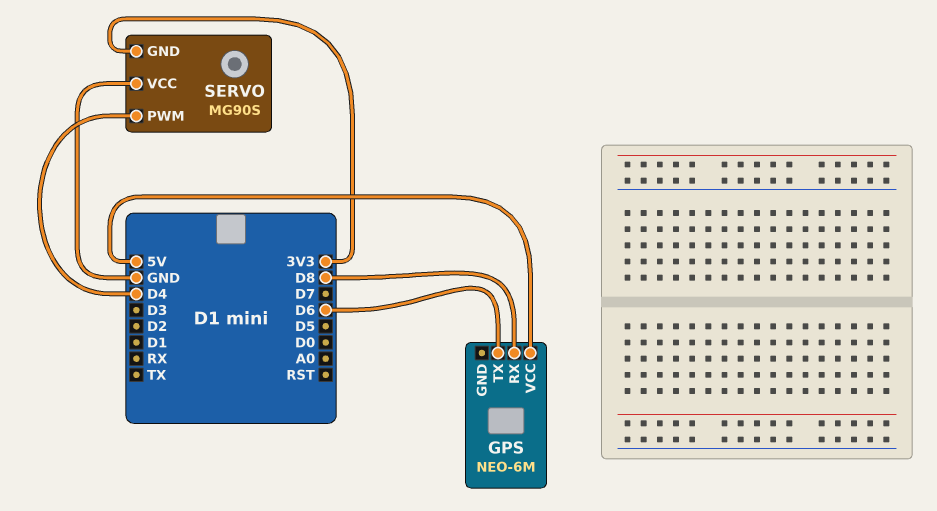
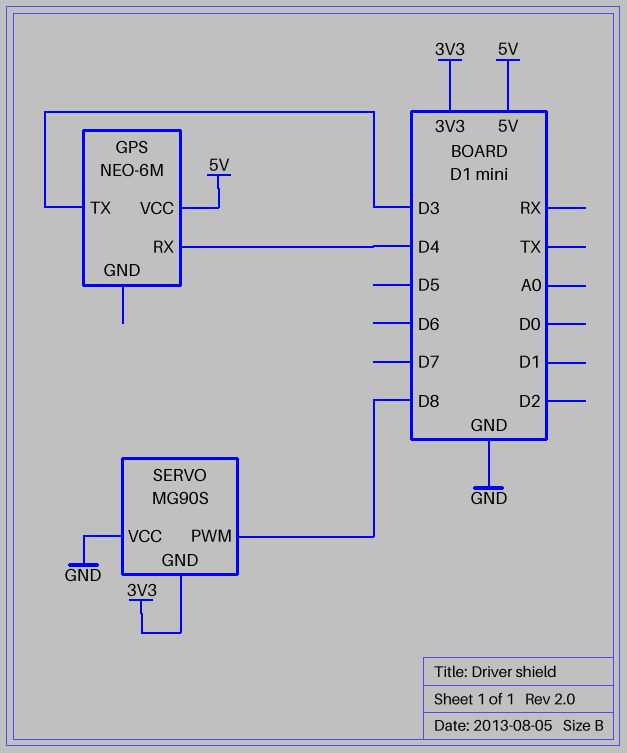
GPS pin RX: D8 -> D4
GPS pin TX: D6 -> D3
SERVO pin PWM: D4 -> D8

